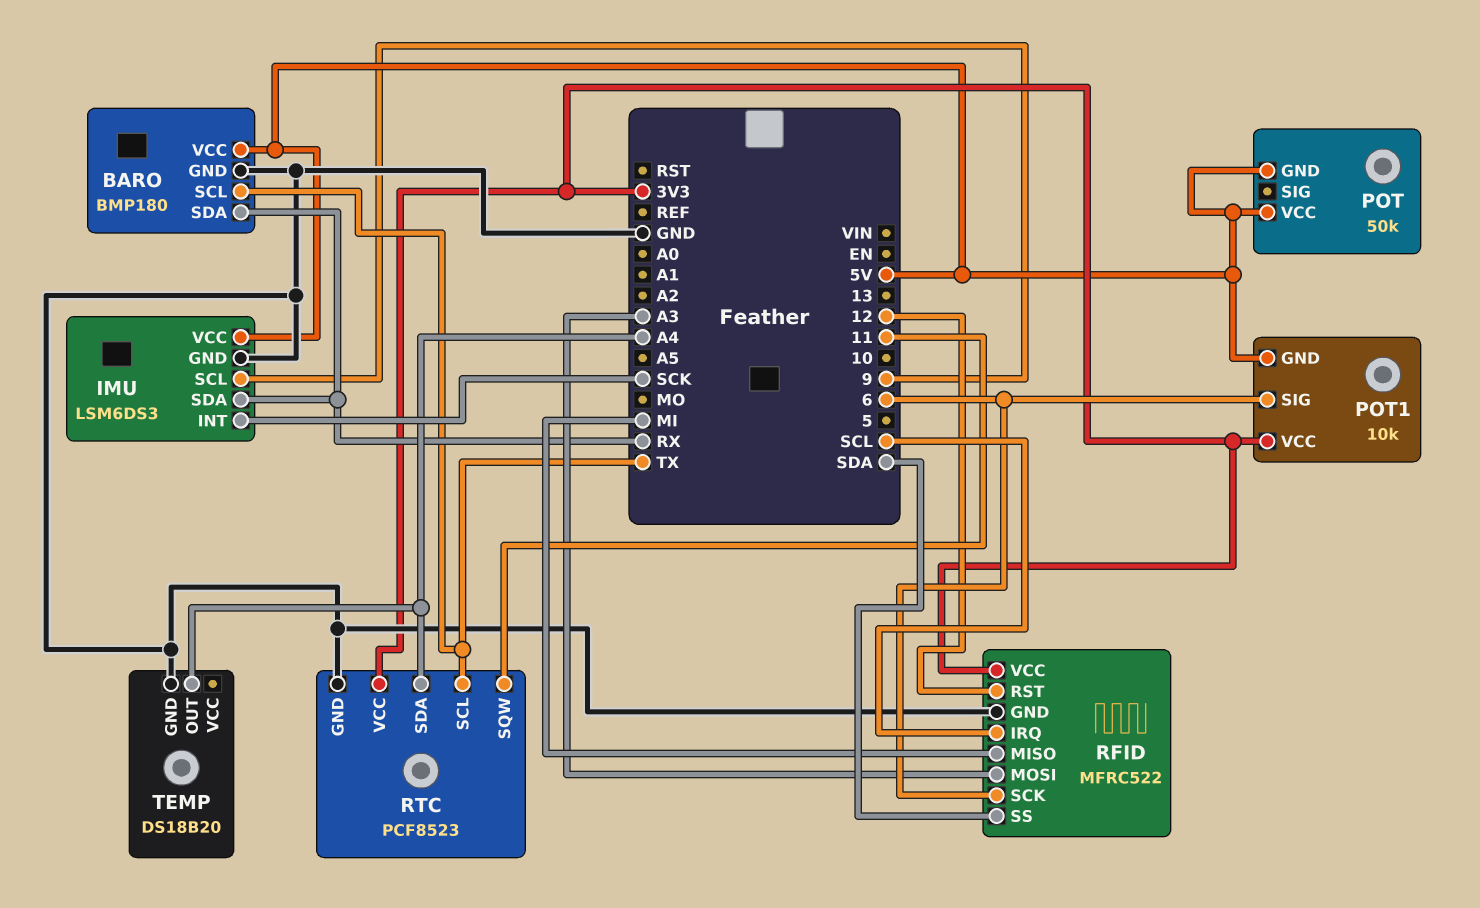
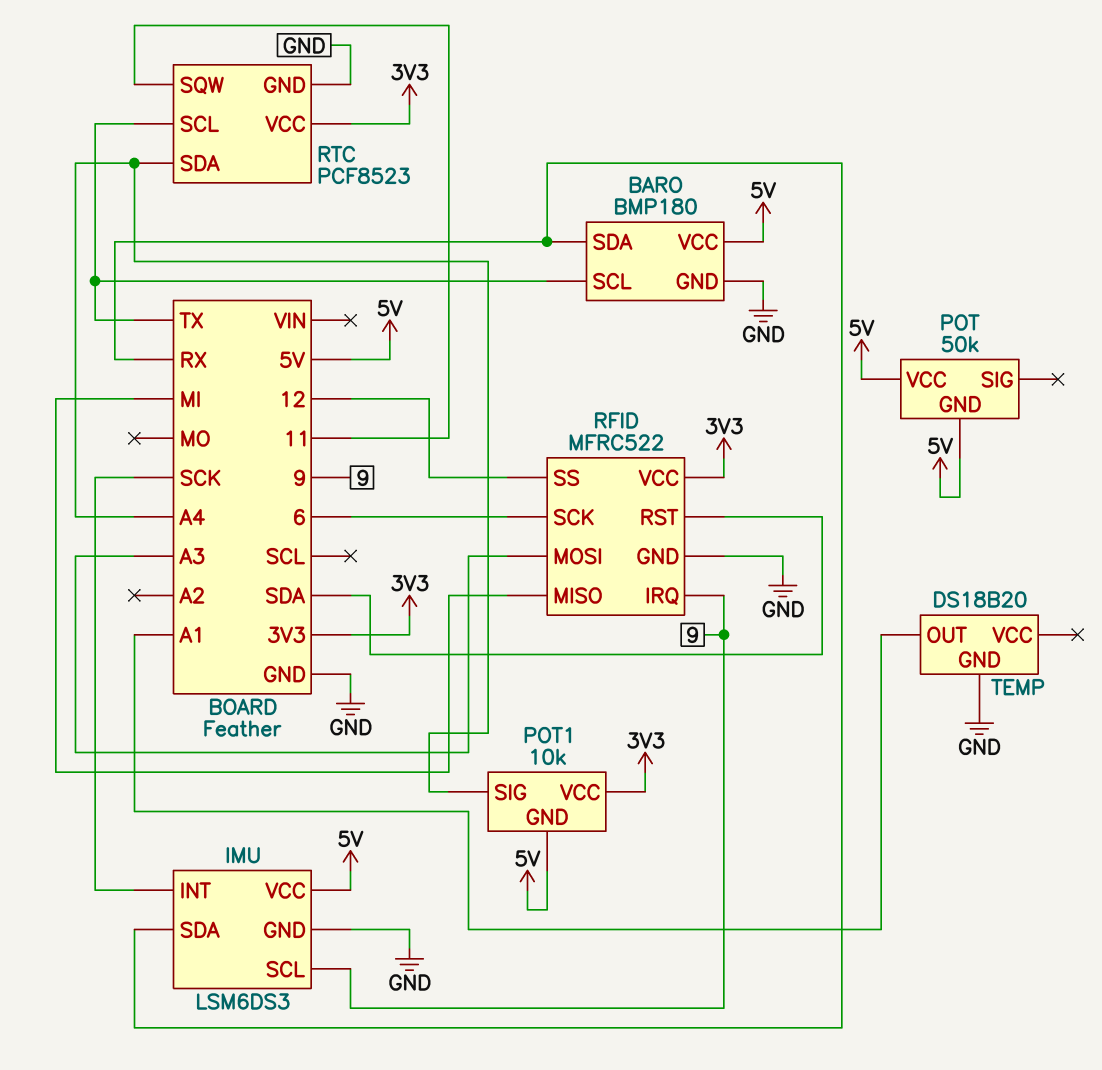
POT1 pin SIG: 6 -> A4
RFID pin IRQ: SCL -> 9
RFID pin RST: 12 -> SDA
RFID pin SS: SDA -> 12
TEMP pin OUT: A4 -> A1

